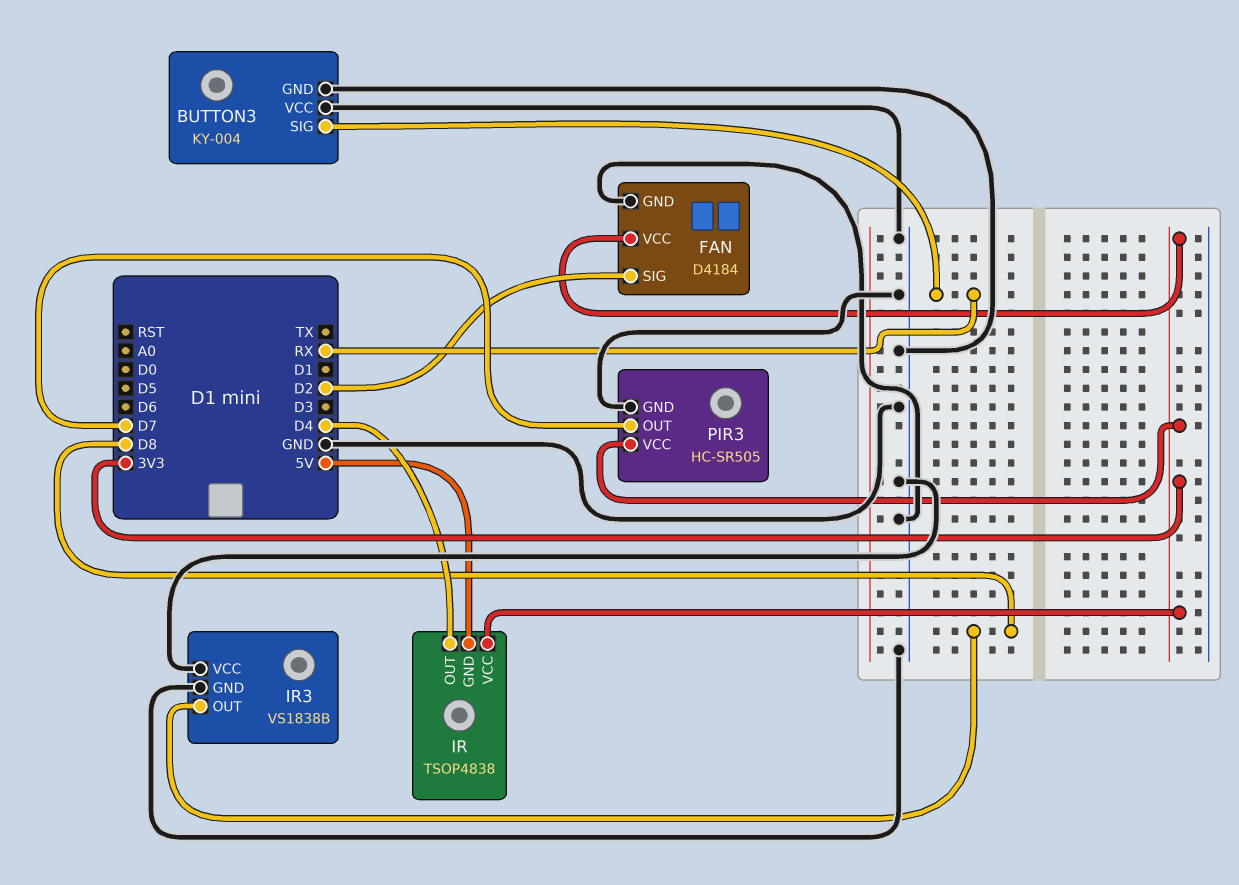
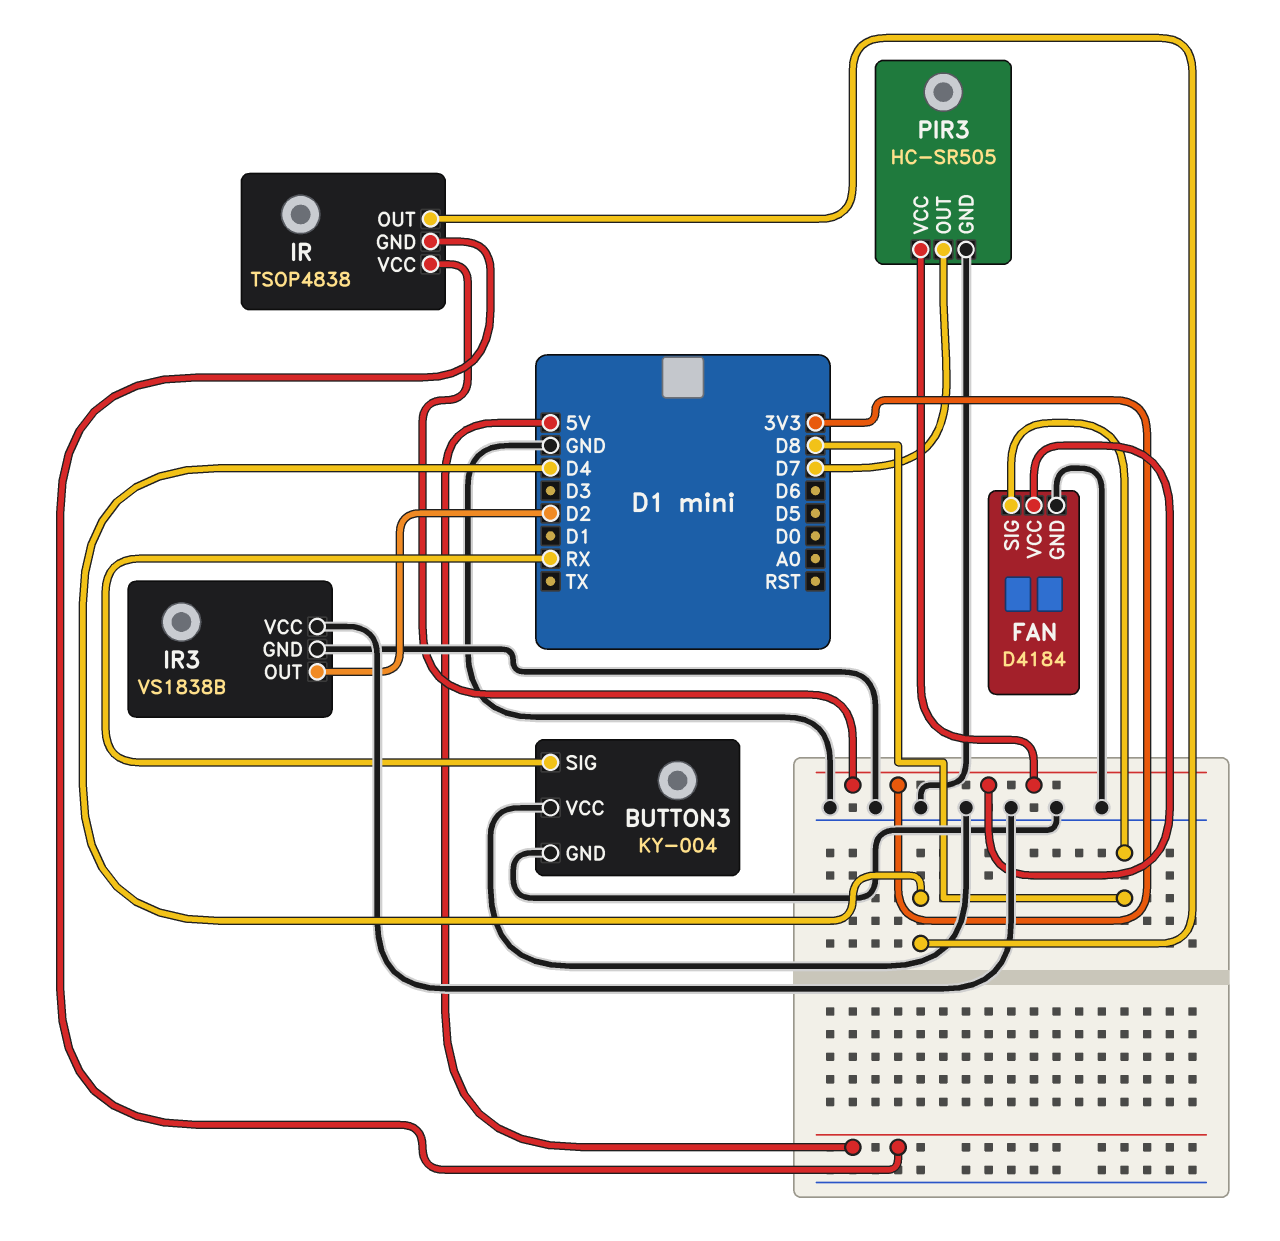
FAN pin SIG: D2 -> D8
IR3 pin OUT: D8 -> D2

